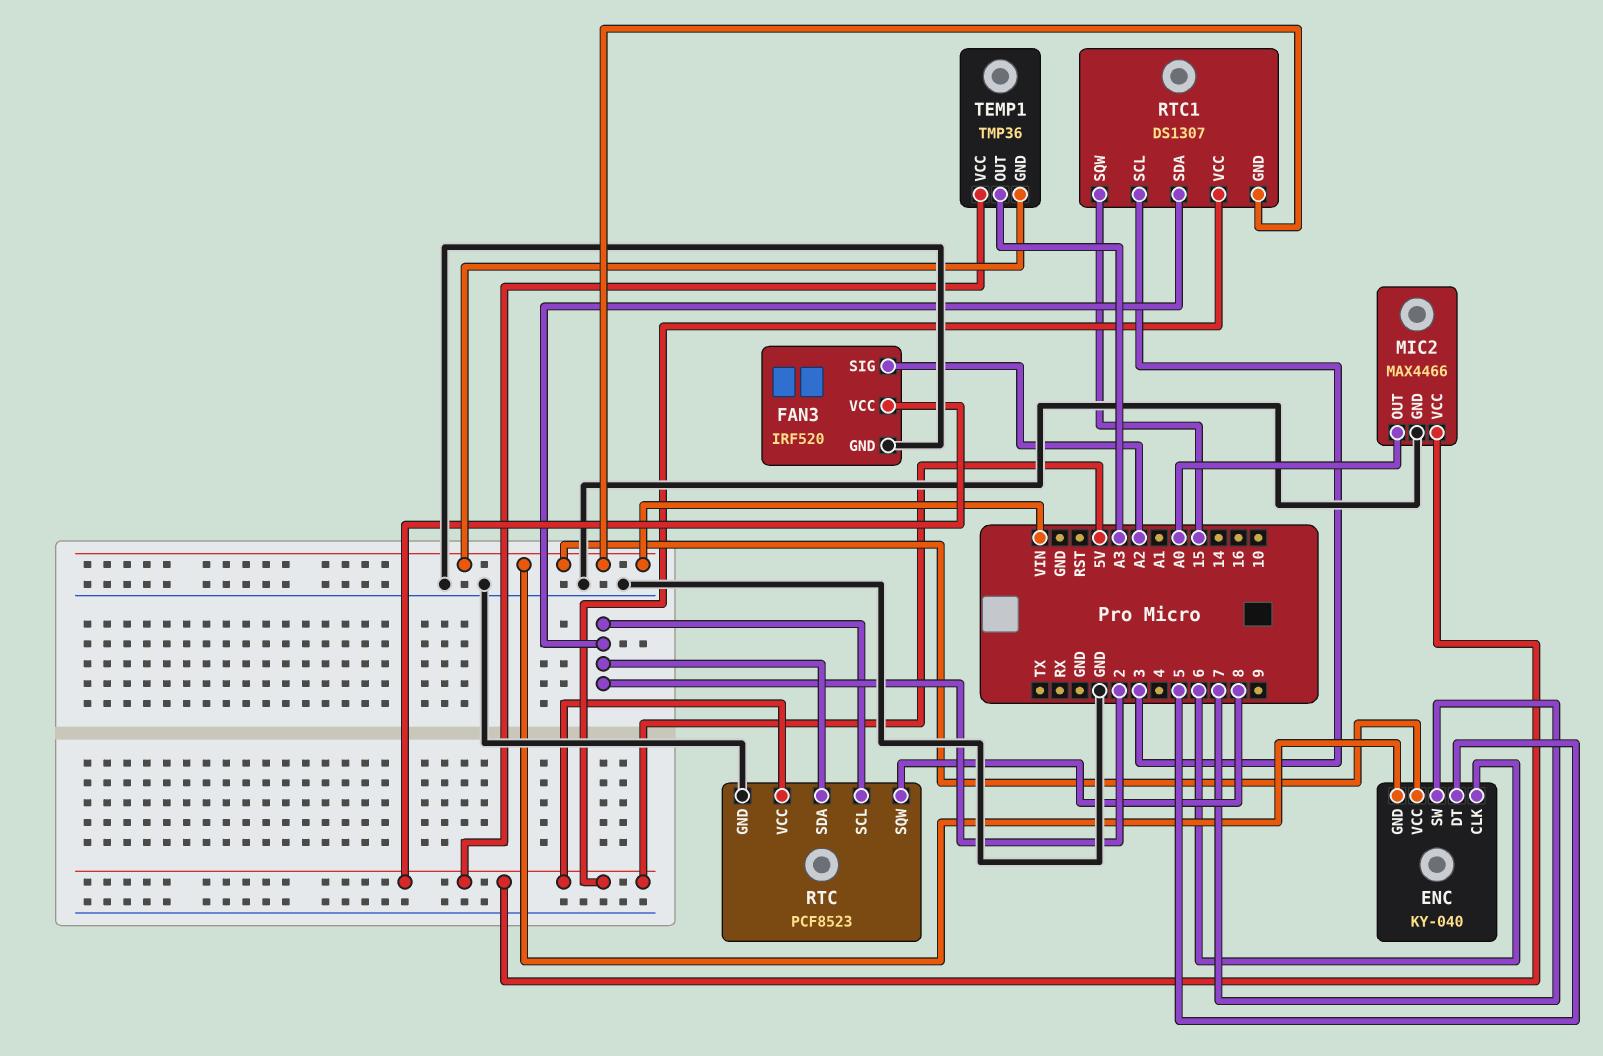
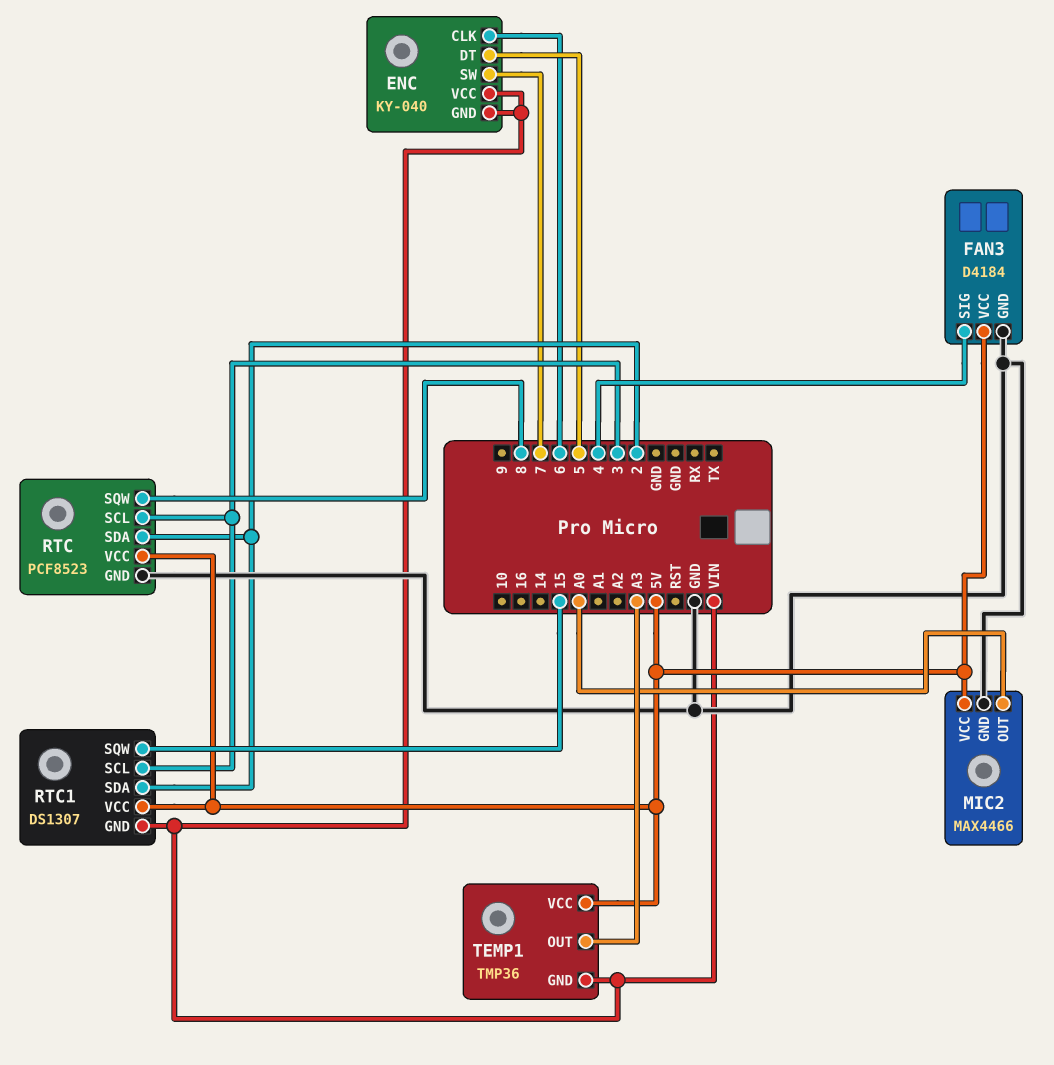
FAN3: IRF520 -> D4184
FAN3 pin SIG: A2 -> 4
RTC pin SCL: 2 -> 3

